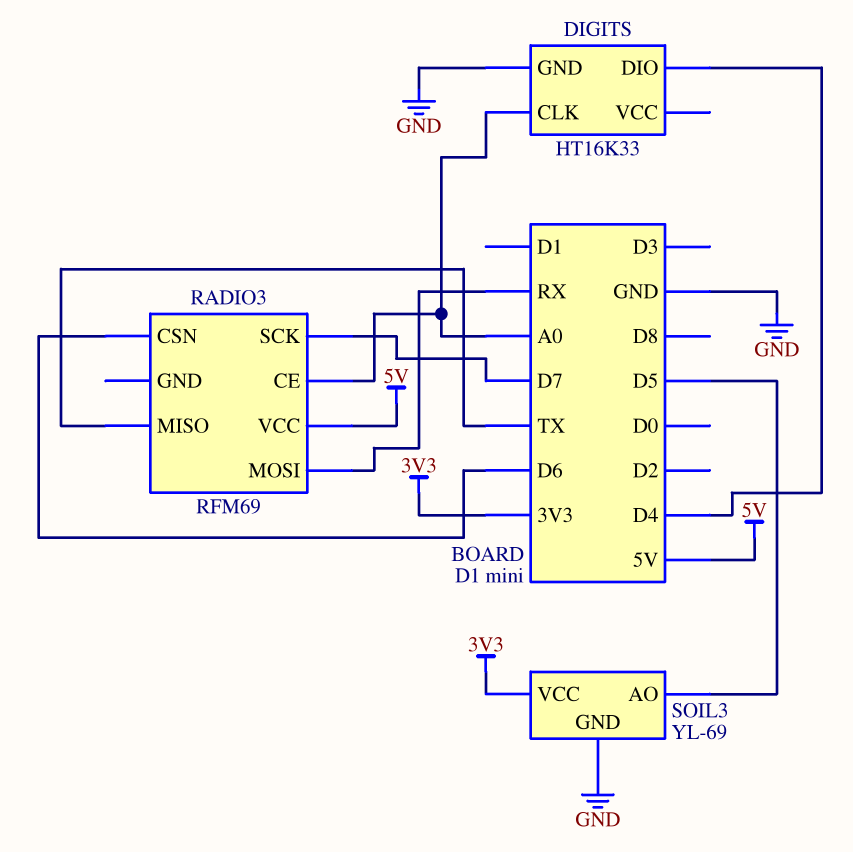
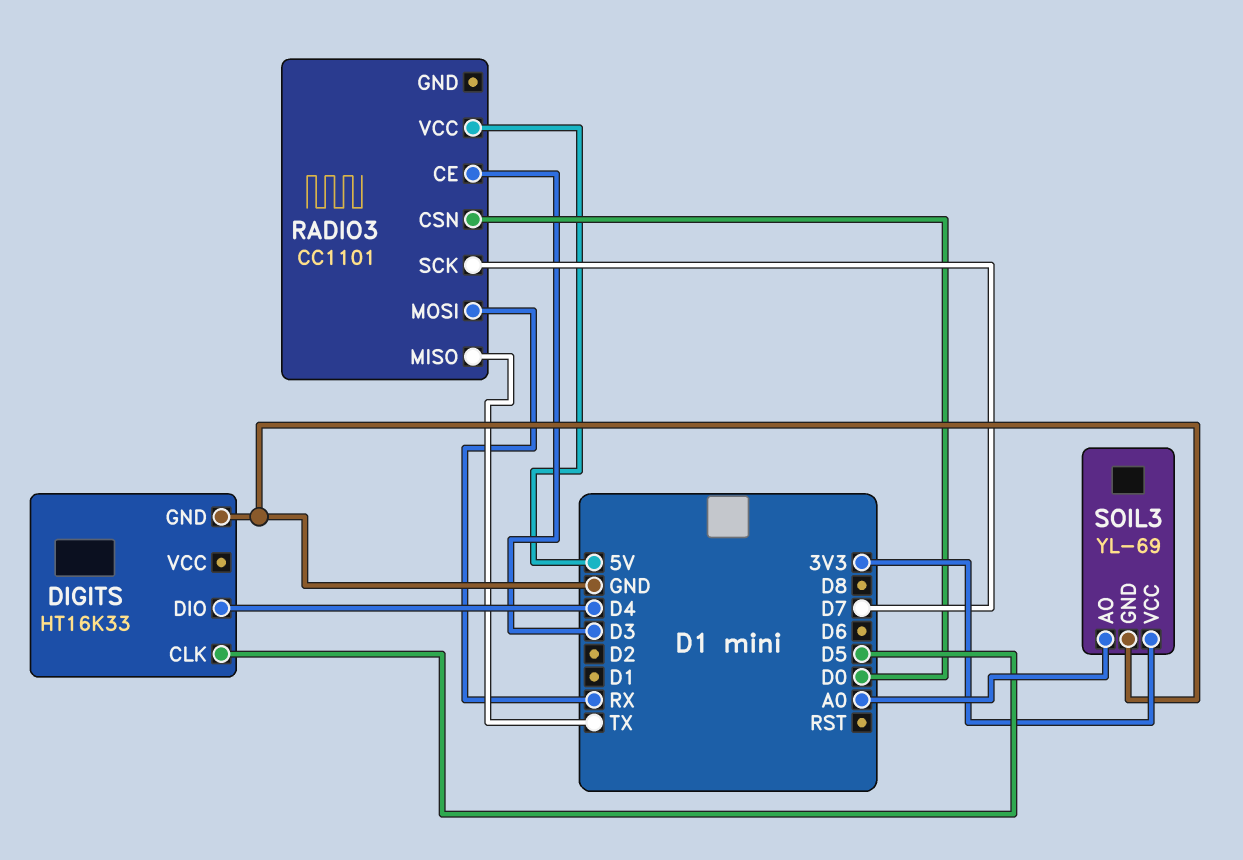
DIGITS pin CLK: A0 -> D5
RADIO3: RFM69 -> CC1101
RADIO3 pin CE: A0 -> D3
RADIO3 pin CSN: D6 -> D0
SOIL3 pin AO: D5 -> A0

